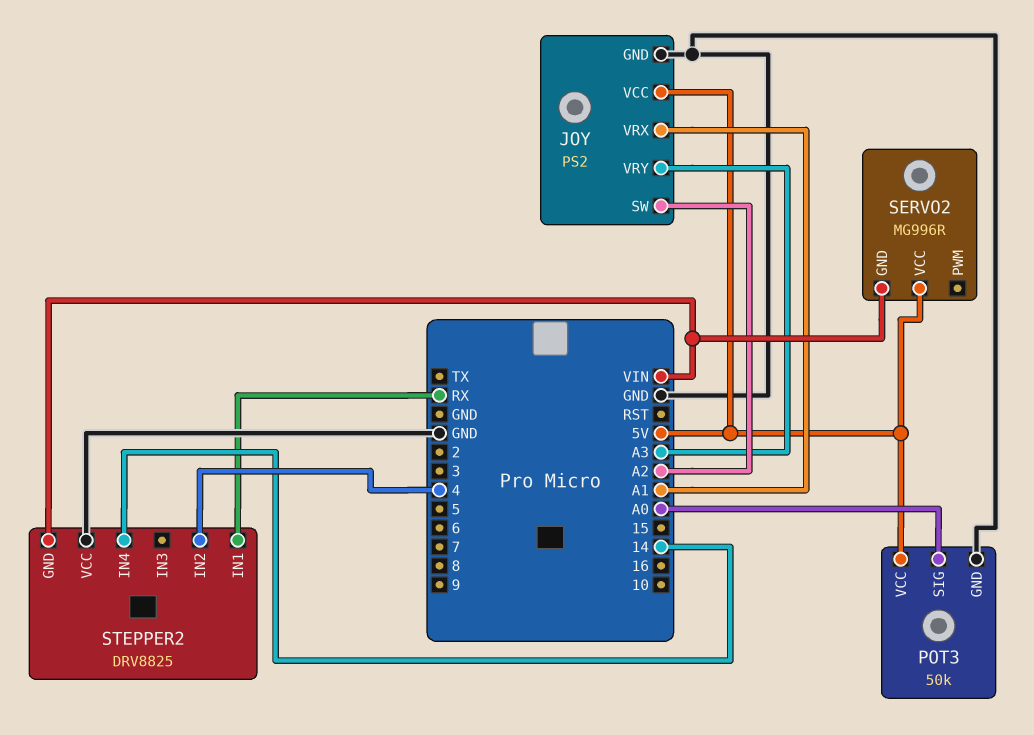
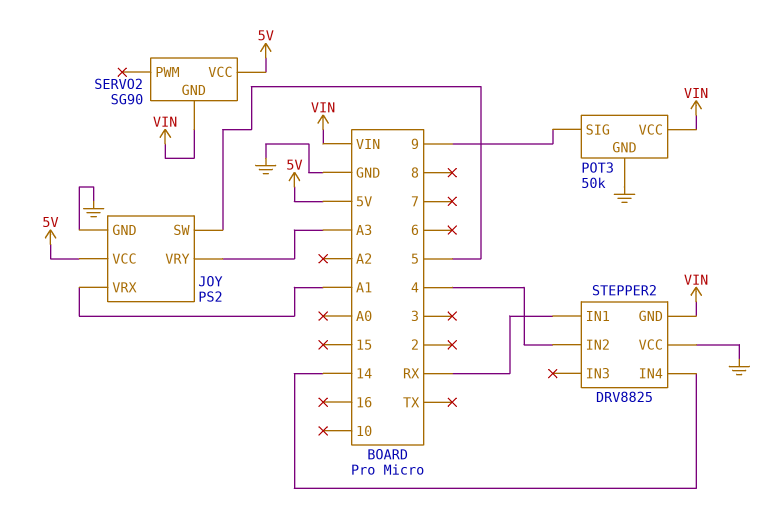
JOY pin SW: A2 -> 5
POT3 pin SIG: A0 -> 9
POT3 pin VCC: 5V -> VIN
SERVO2: MG996R -> SG90

